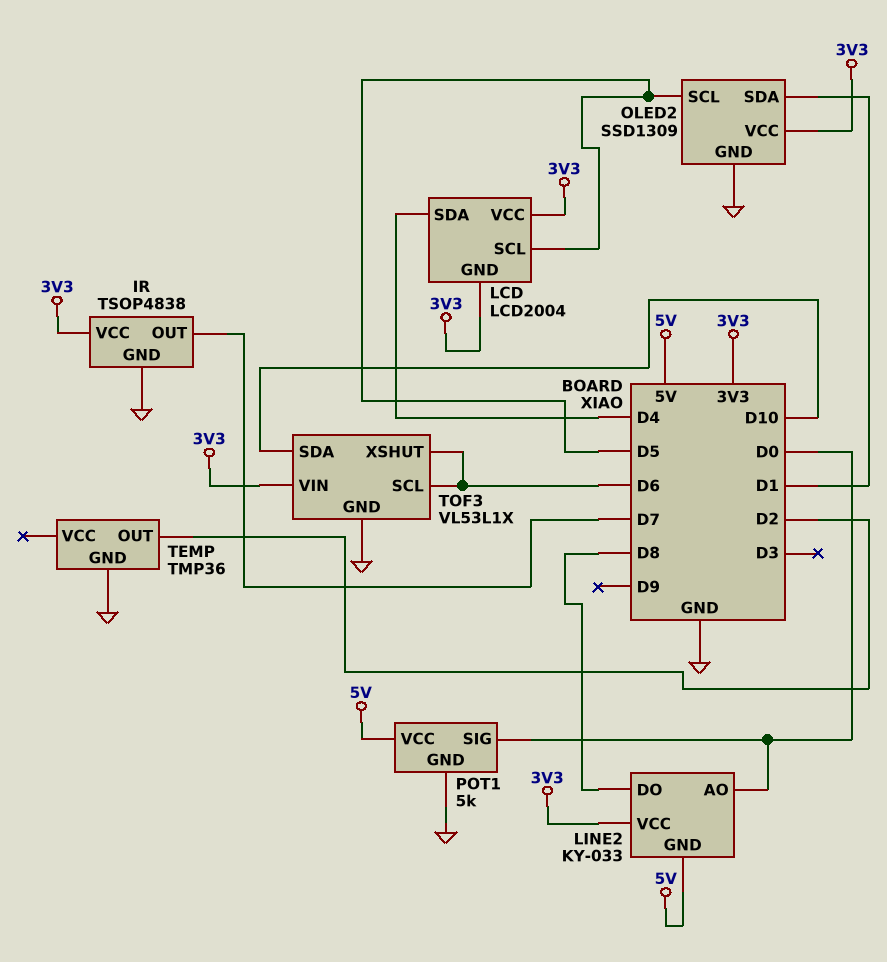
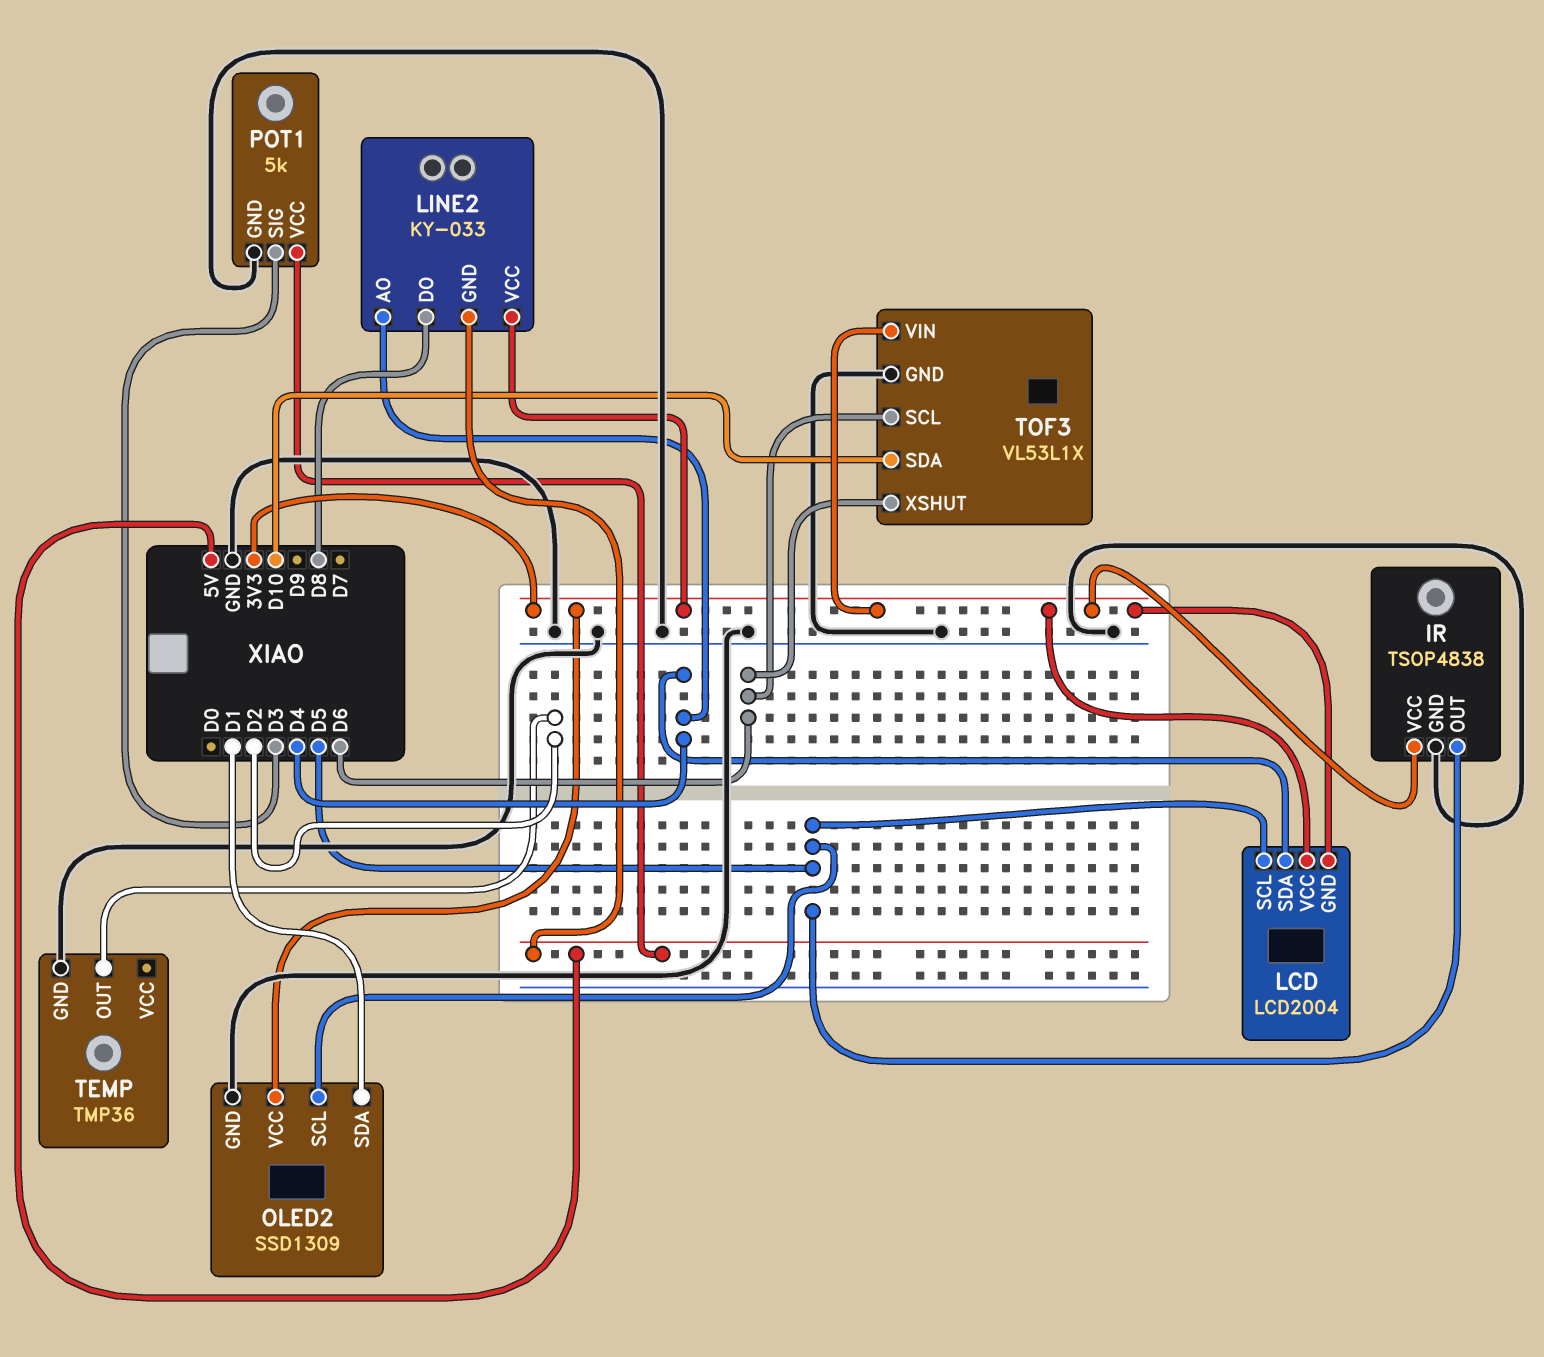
IR pin OUT: D7 -> D5
LINE2 pin AO: D0 -> D4
POT1 pin SIG: D0 -> D3

